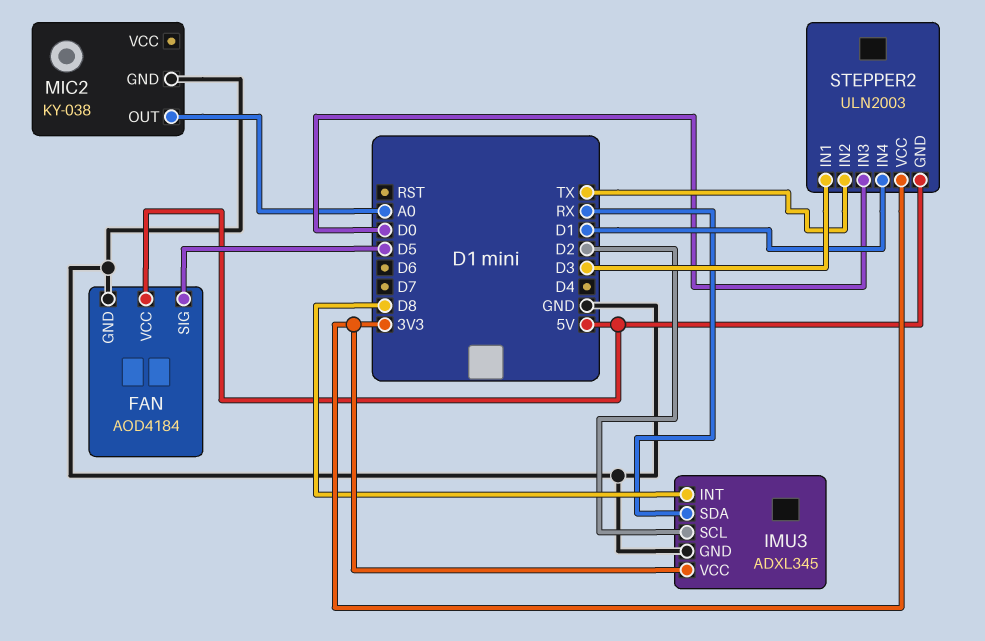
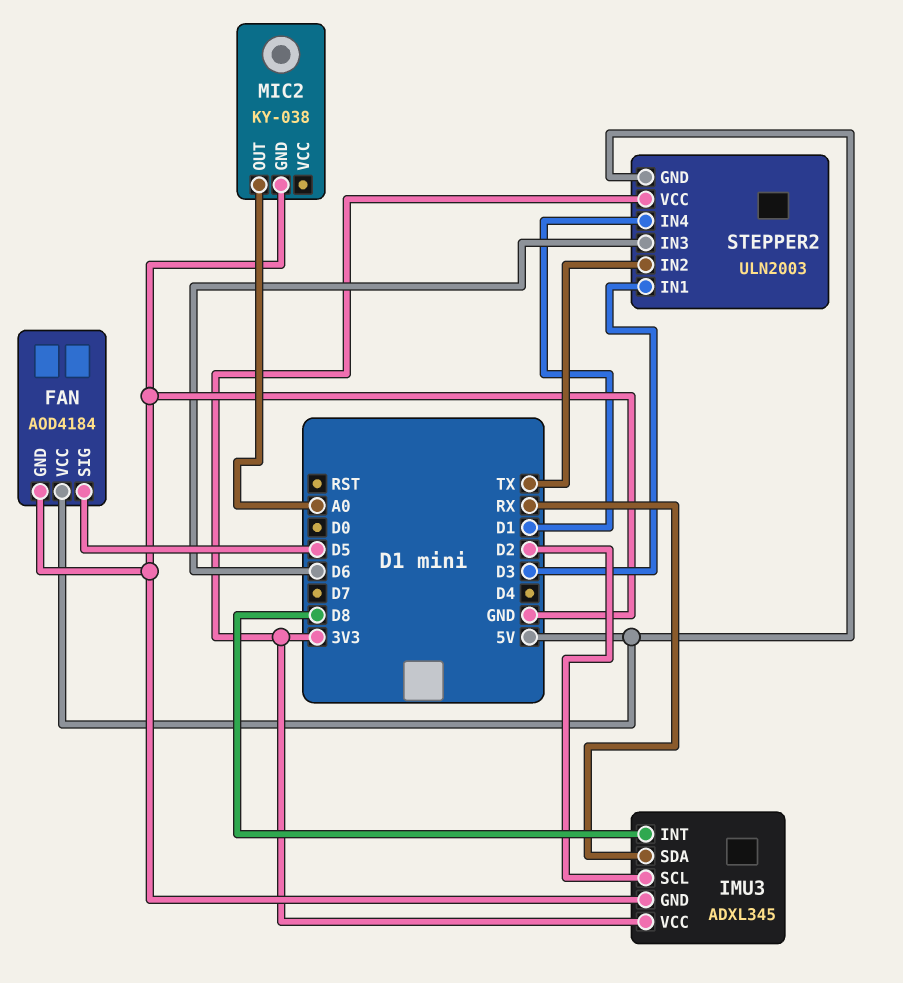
STEPPER2 pin IN3: D0 -> D6

